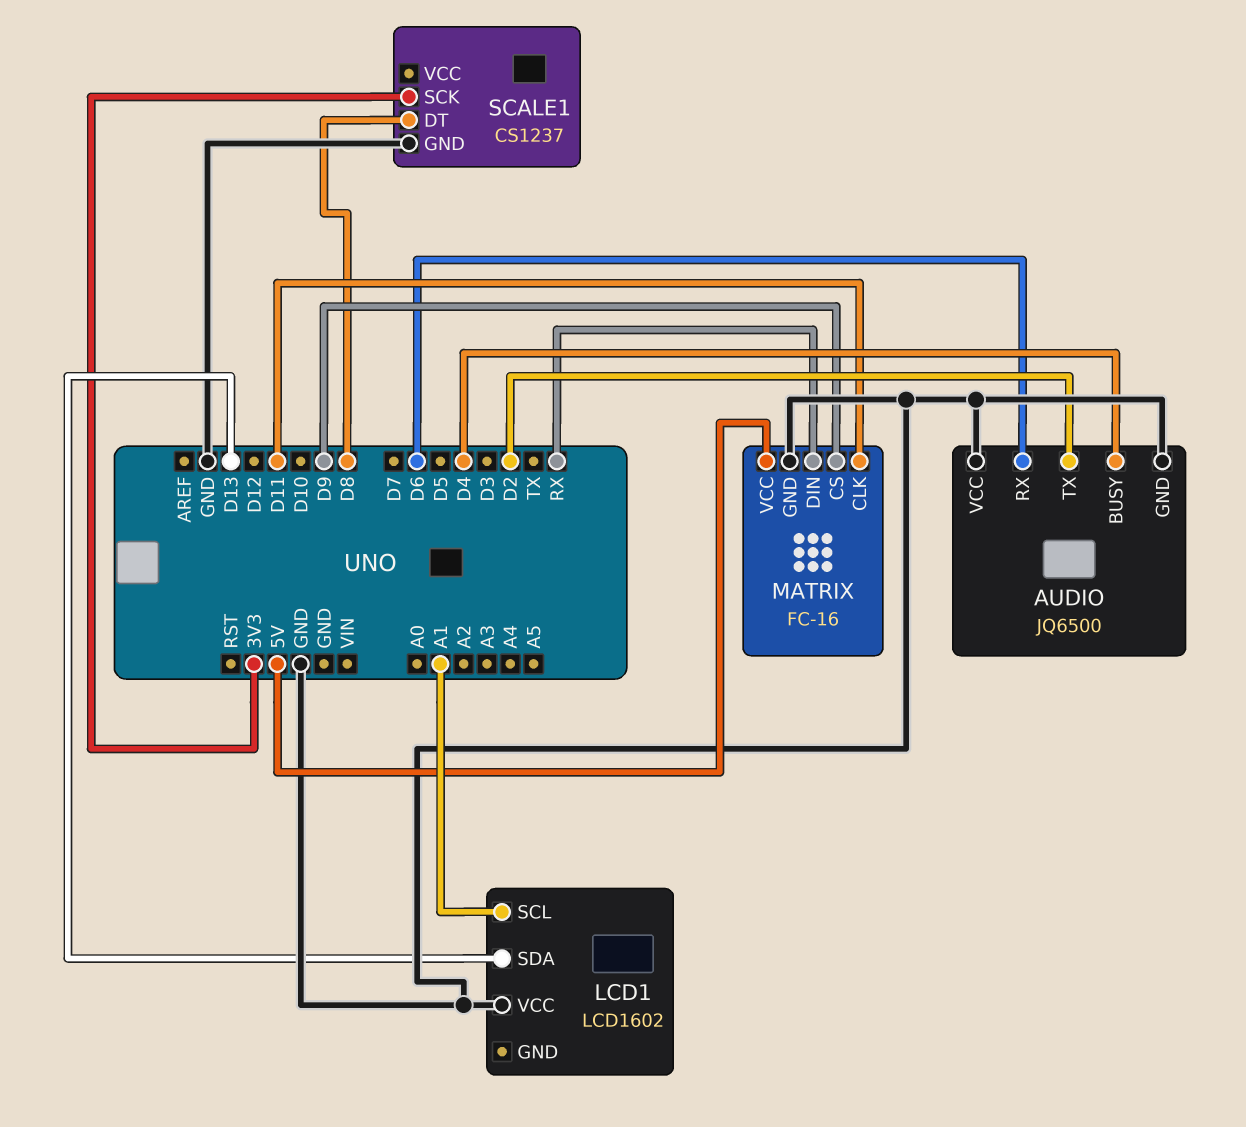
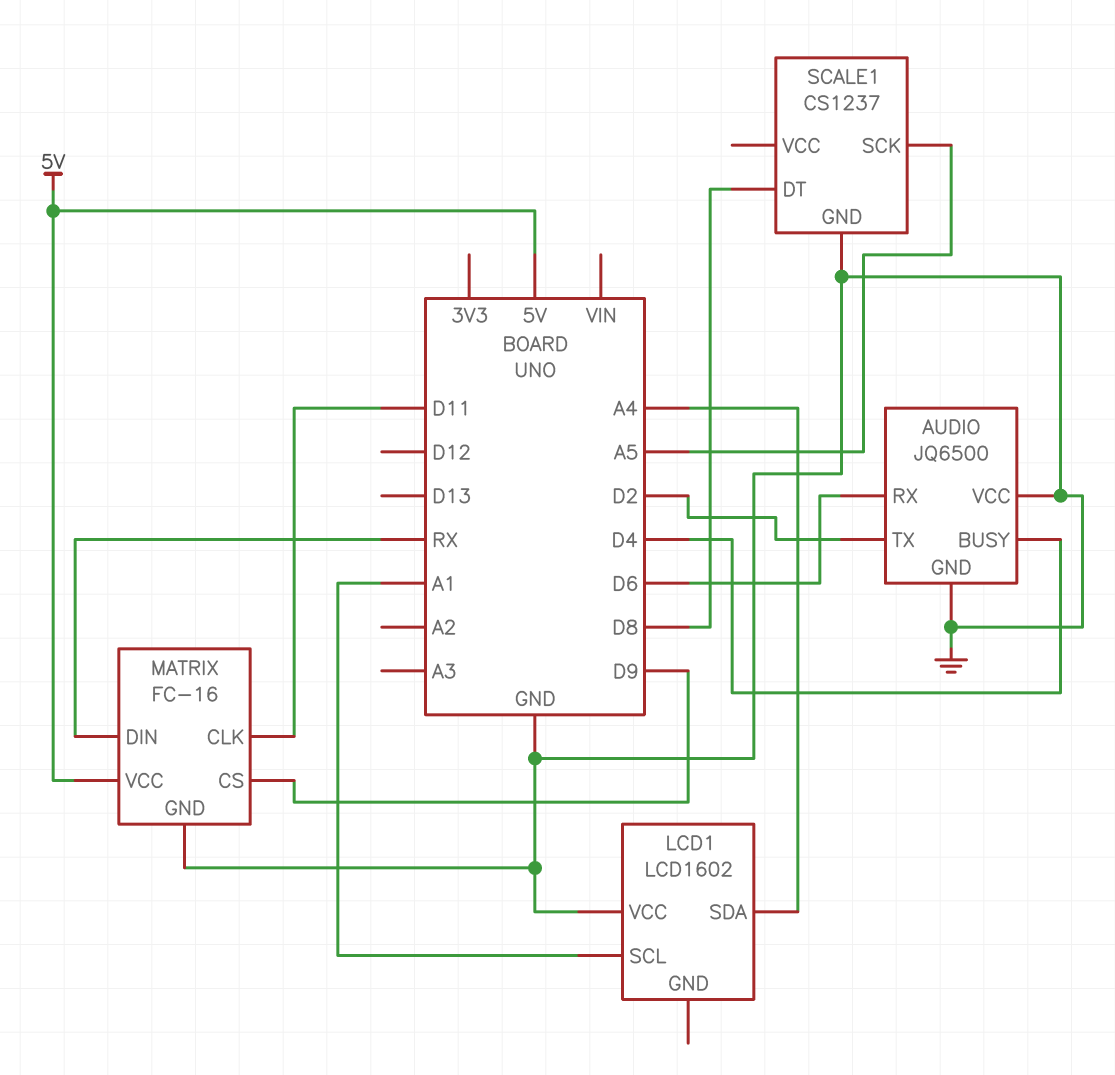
LCD1 pin SDA: D13 -> A4
SCALE1 pin SCK: 3V3 -> A5

